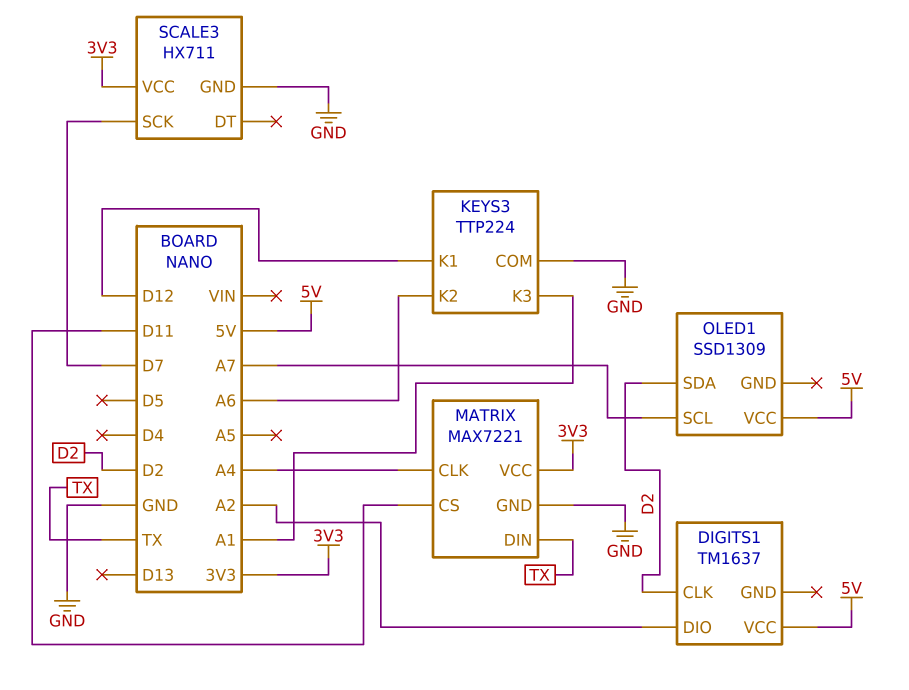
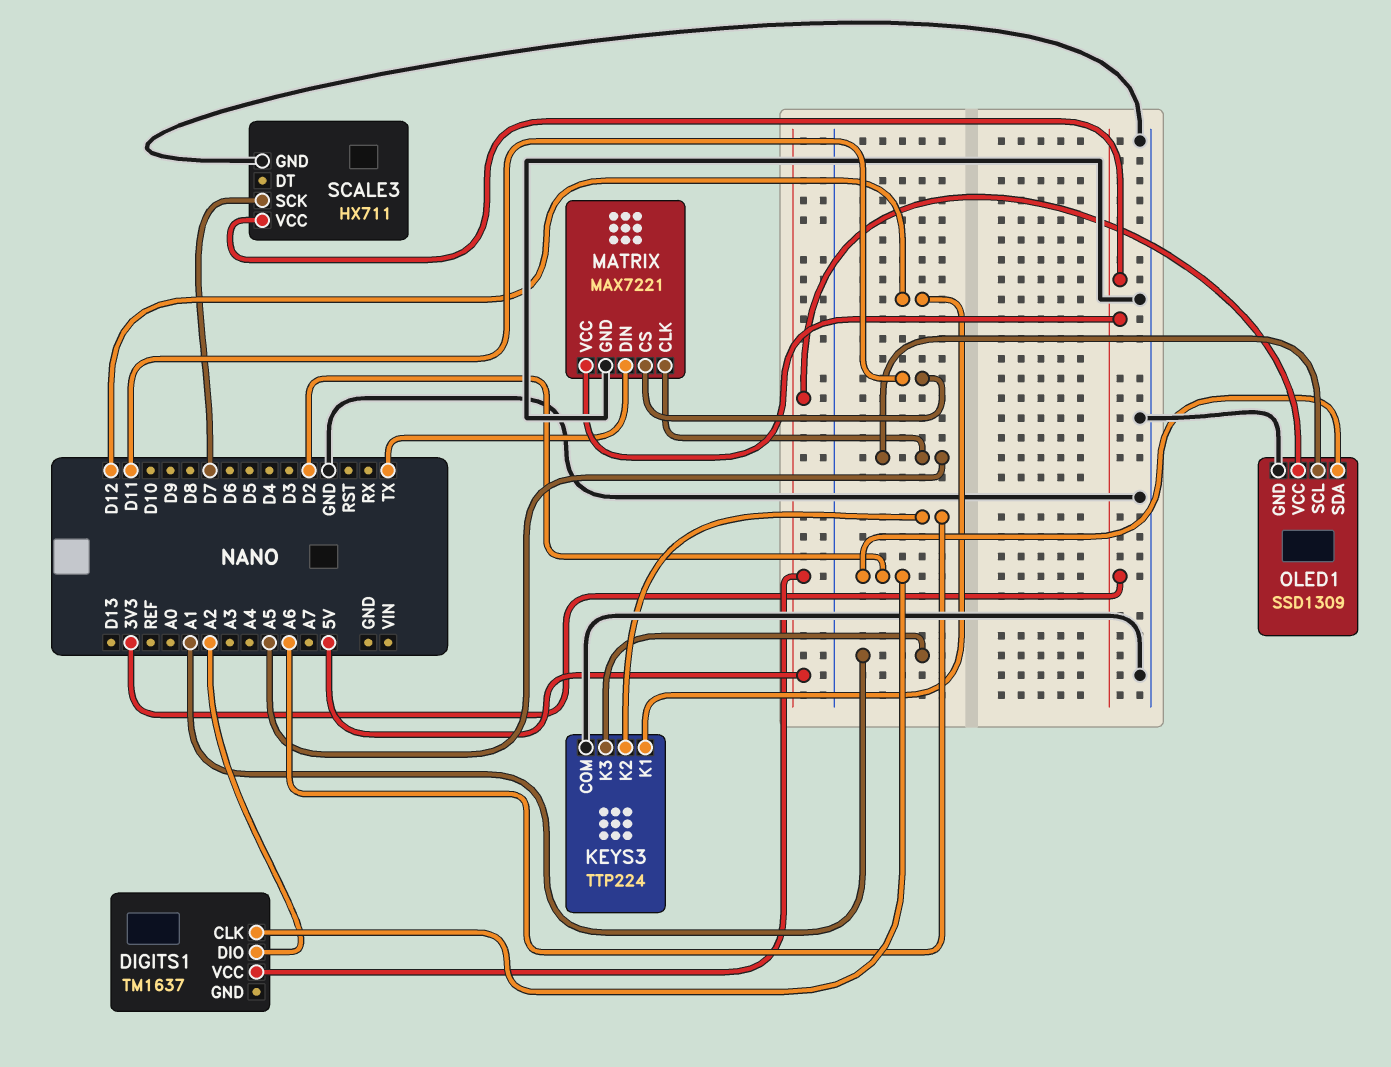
MATRIX pin CLK: A4 -> A5
OLED1 pin GND: none -> GND
OLED1 pin SCL: A7 -> A5

